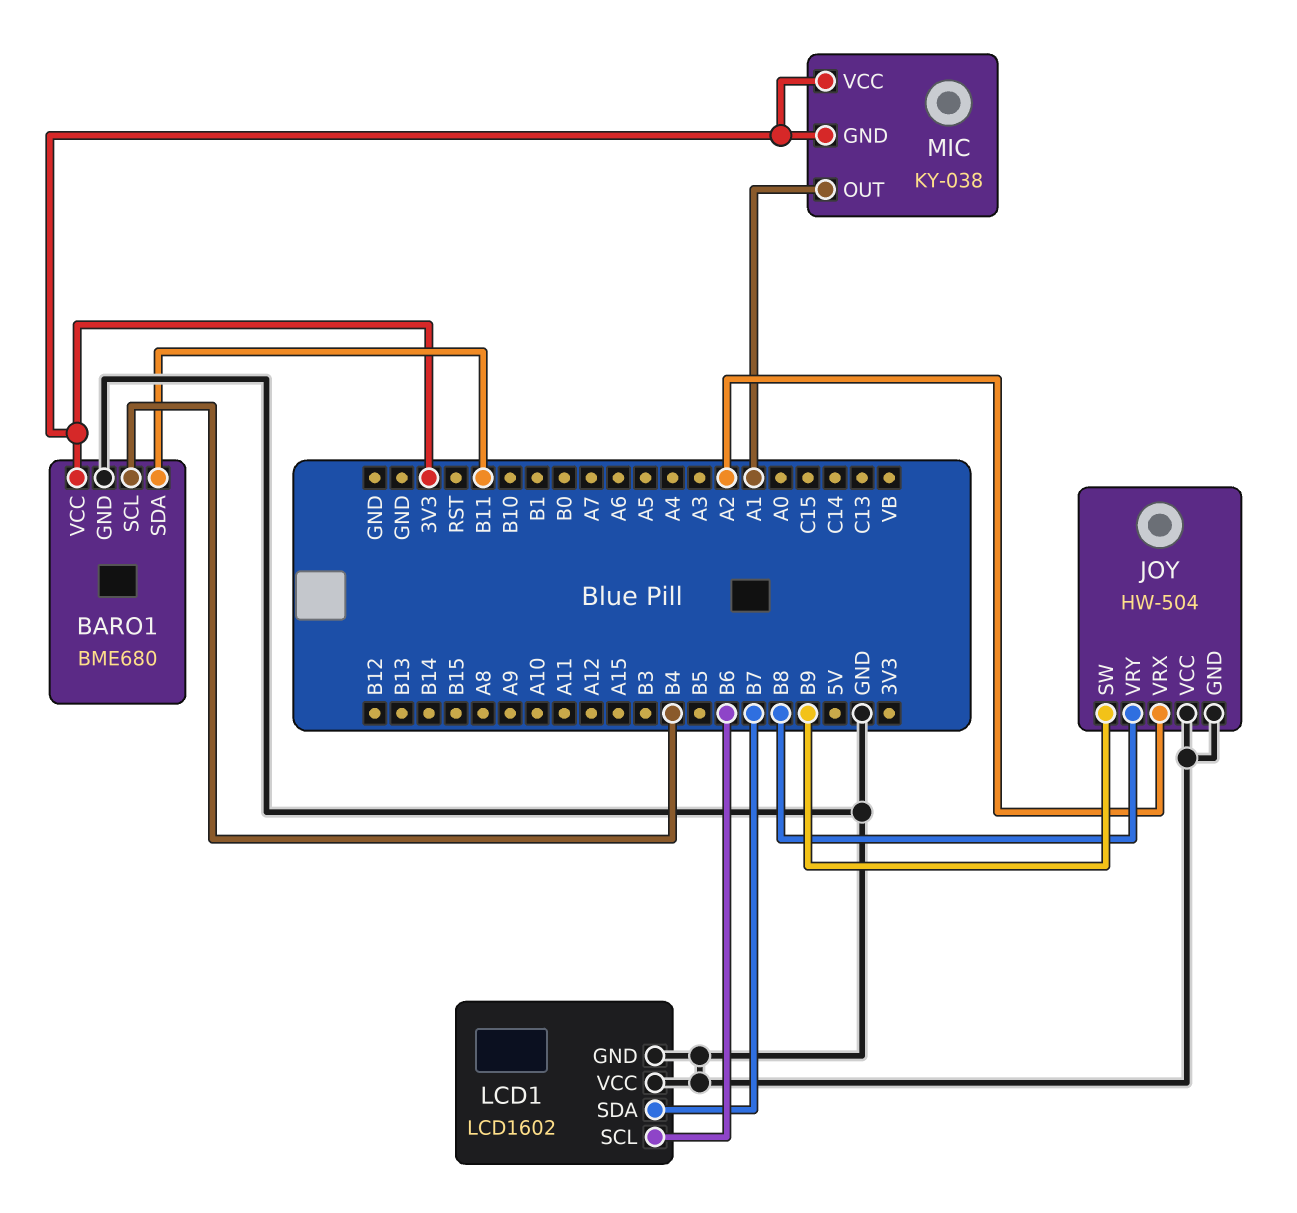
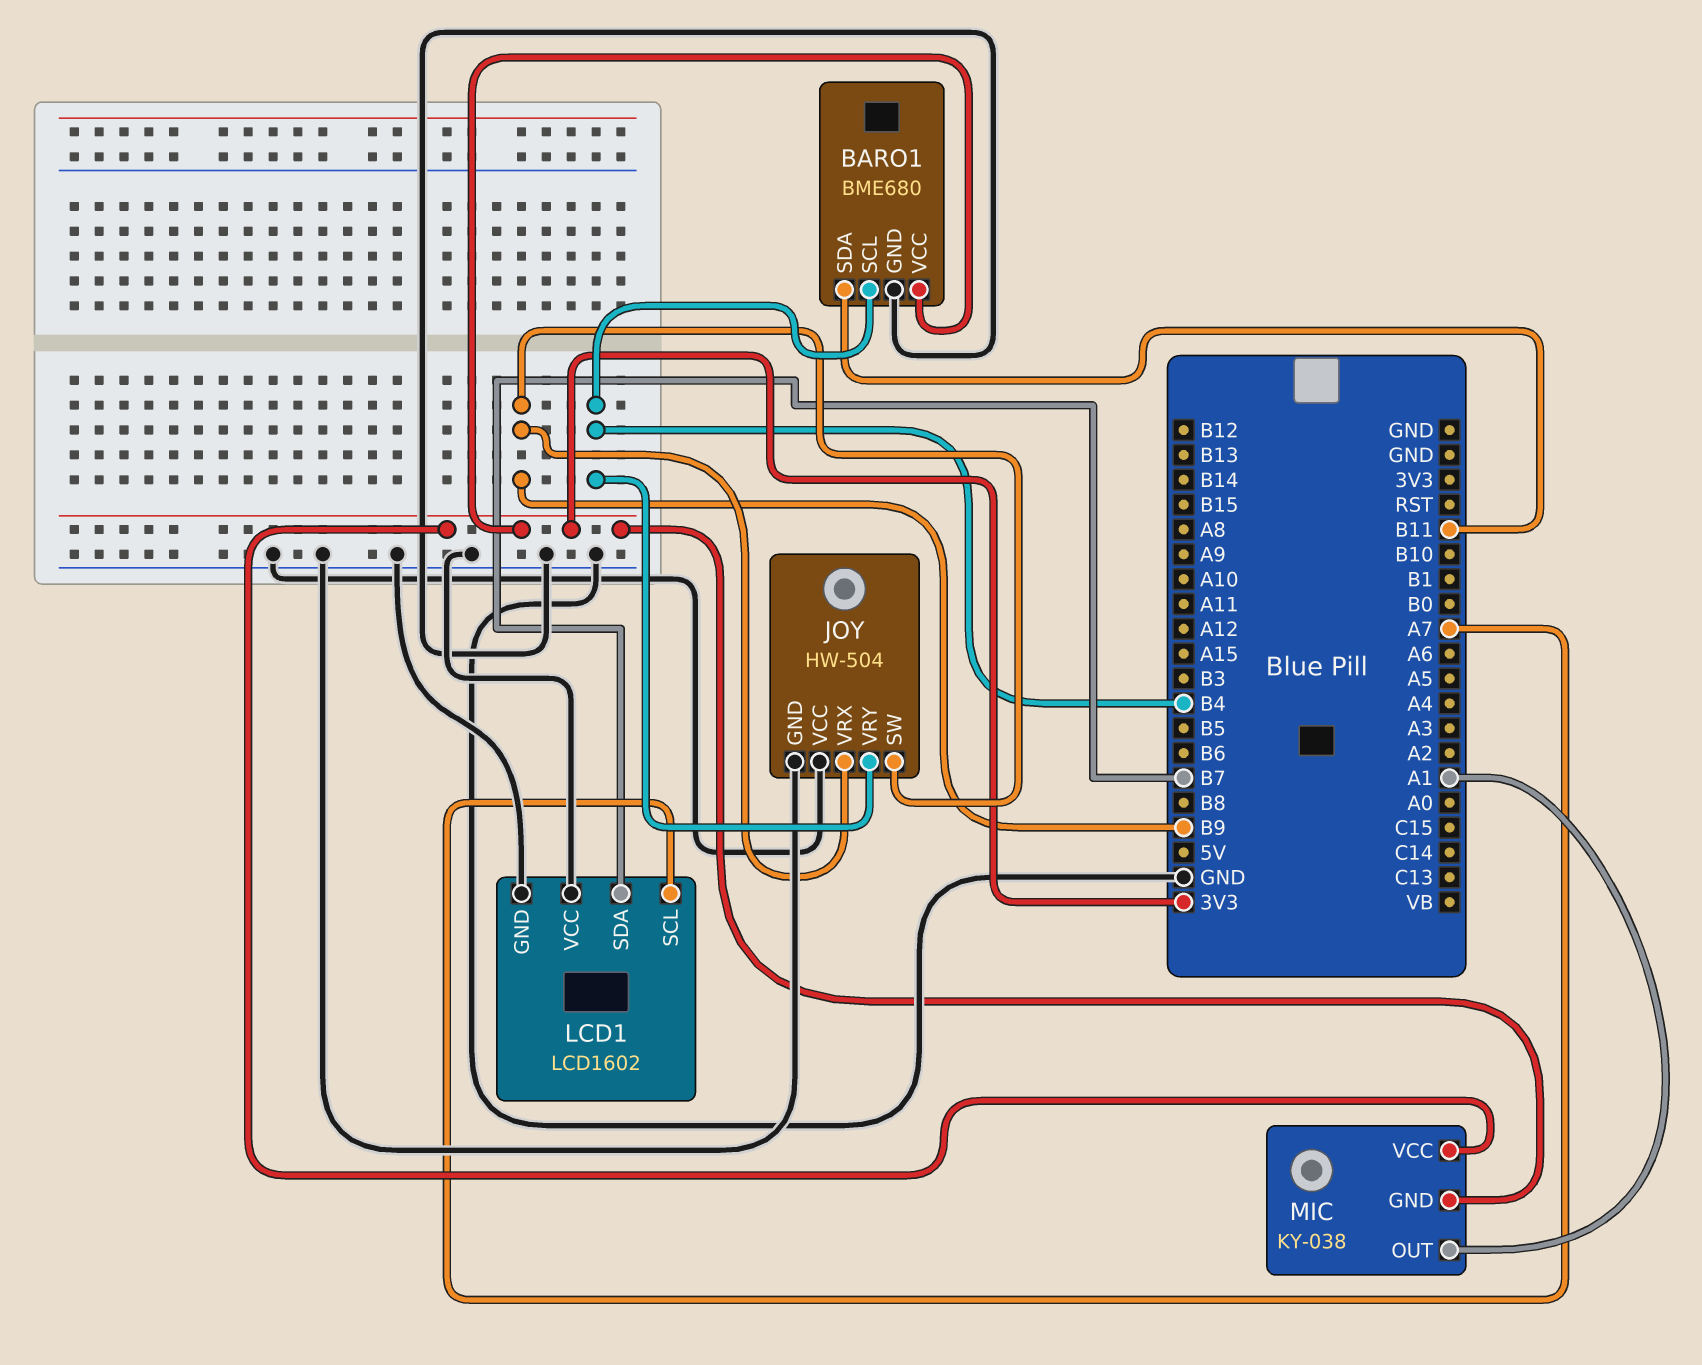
JOY pin VRX: A2 -> B9
JOY pin VRY: B8 -> B4
LCD1 pin SCL: B6 -> A7

